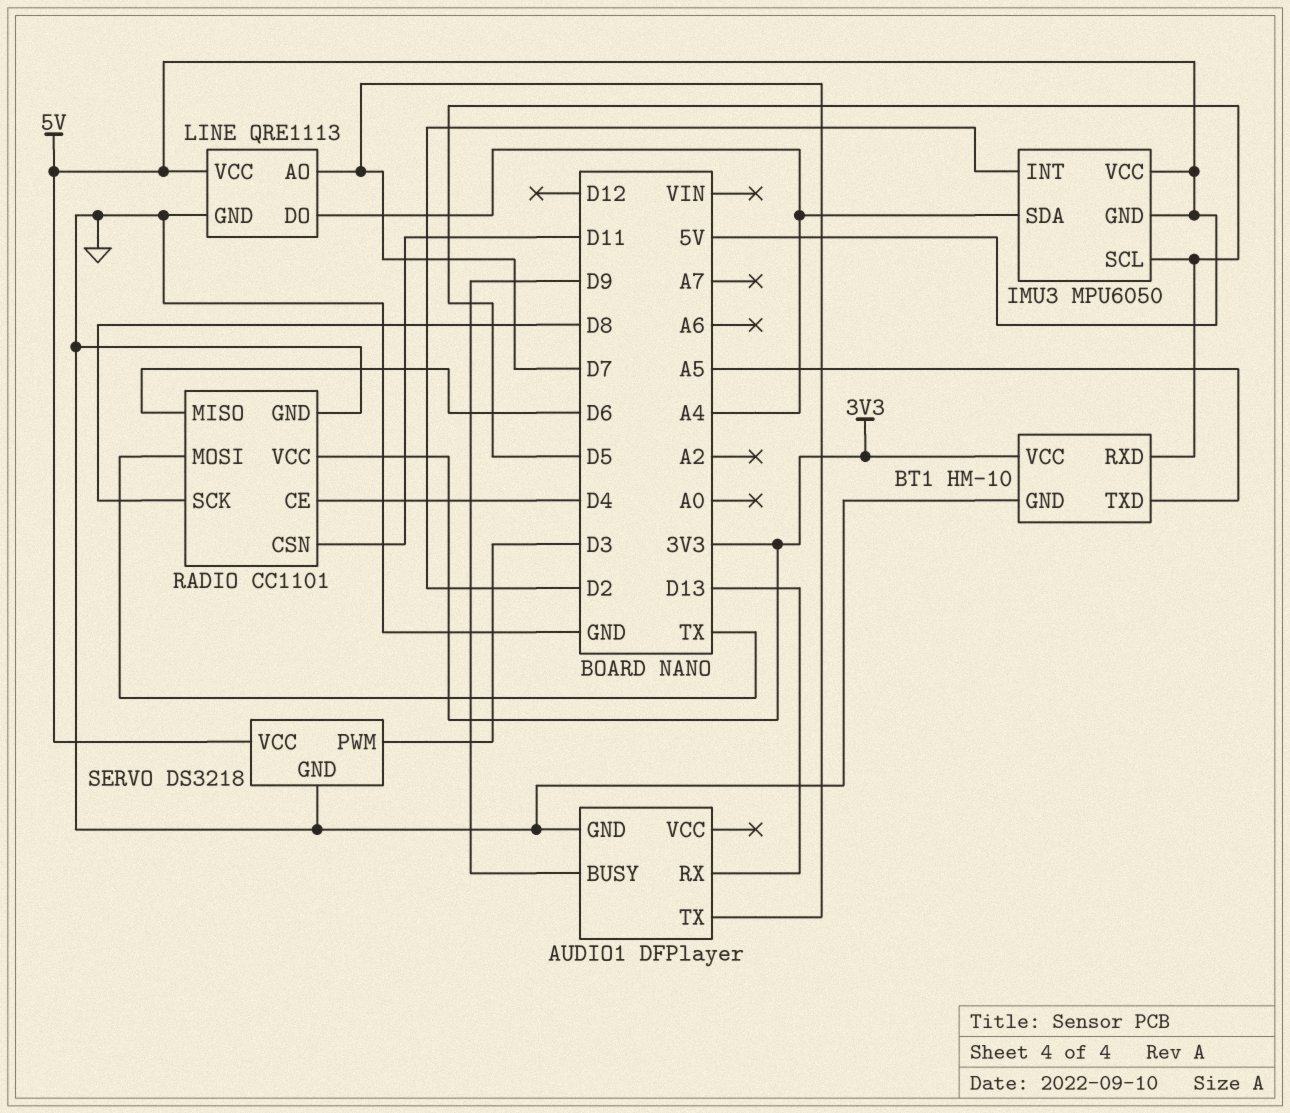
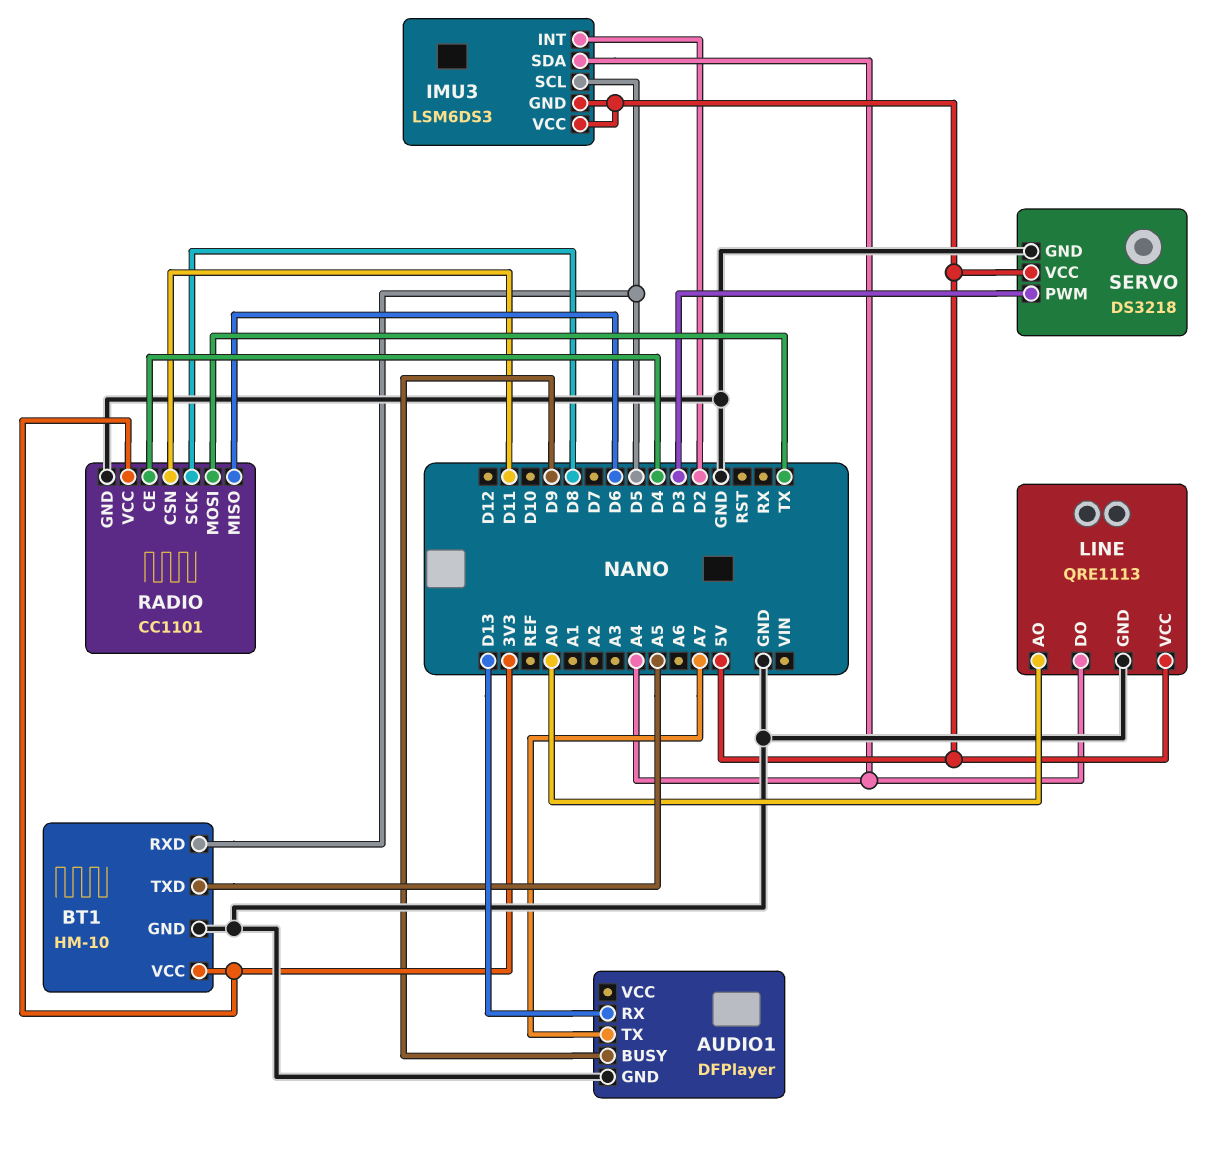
AUDIO1 pin TX: D7 -> A7
IMU3: MPU6050 -> LSM6DS3
LINE pin AO: D7 -> A0

